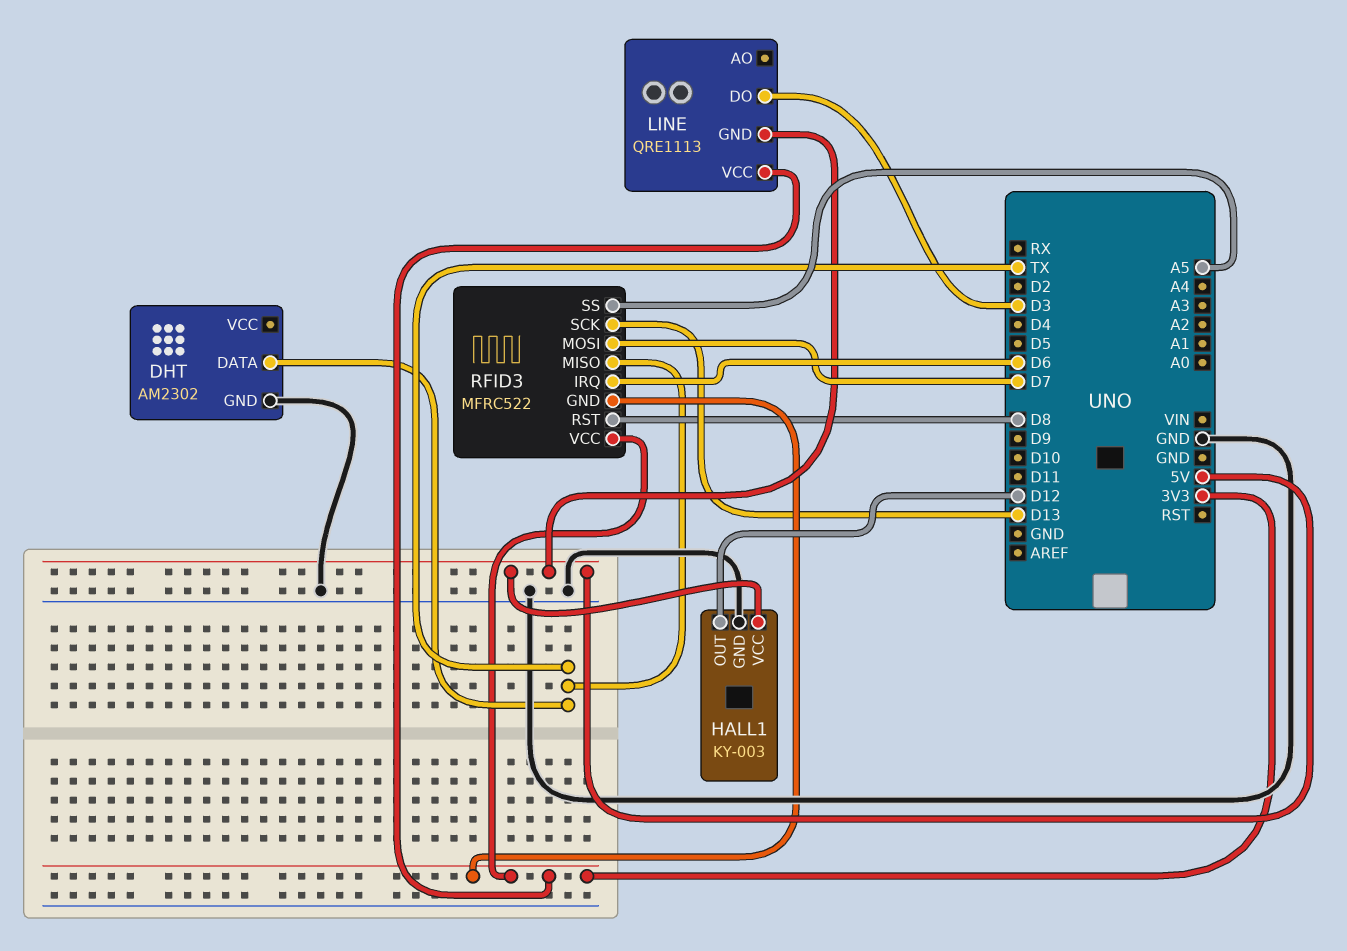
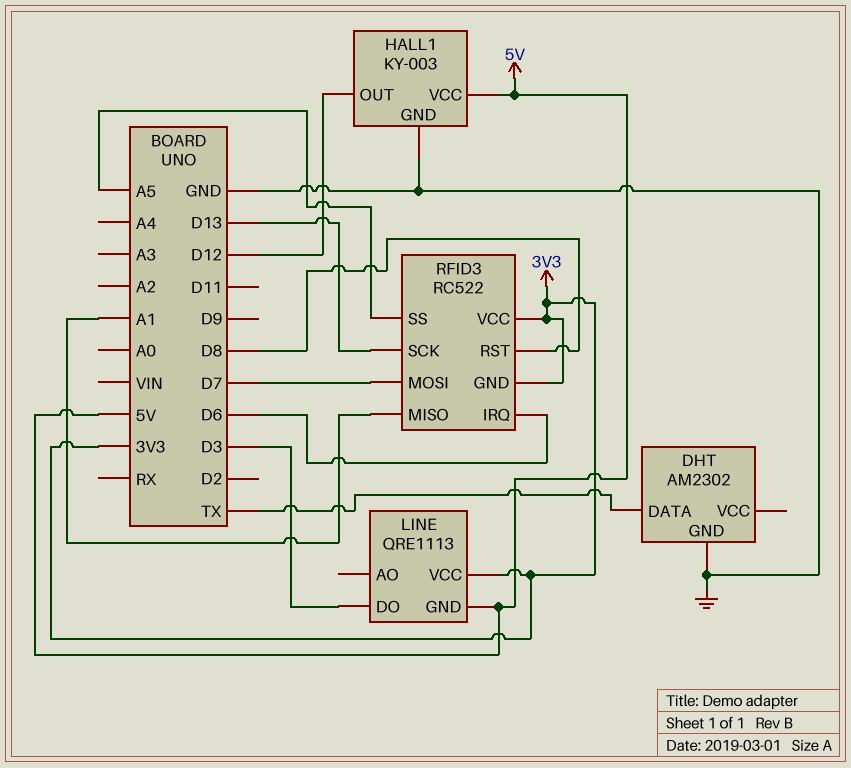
RFID3: MFRC522 -> RC522
RFID3 pin MISO: TX -> A1

